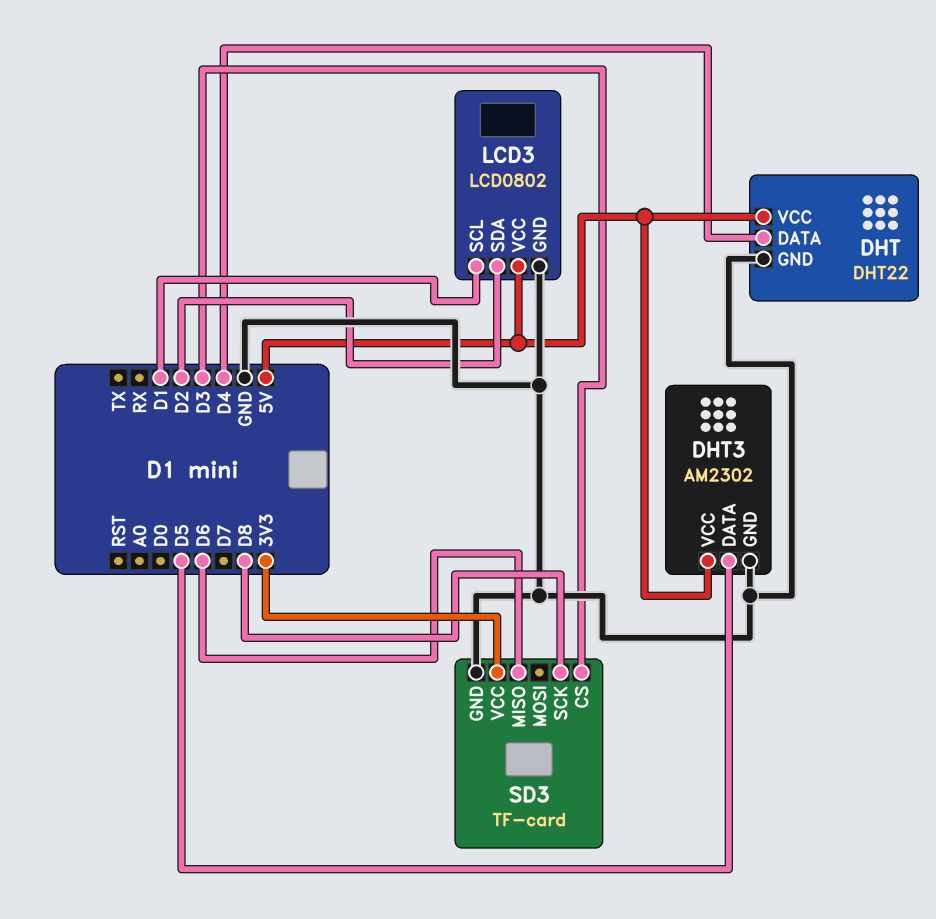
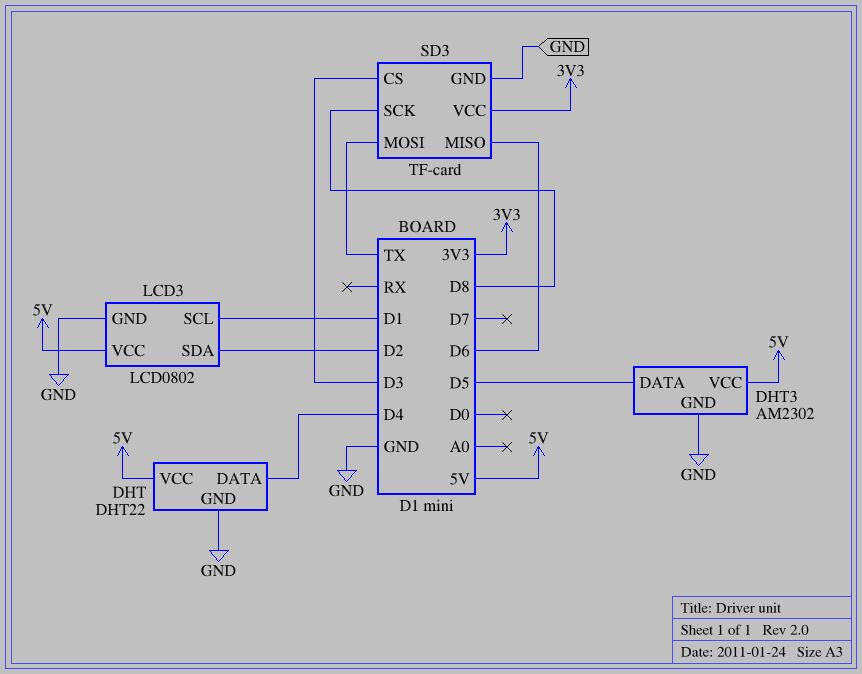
SD3 pin MOSI: none -> TX

